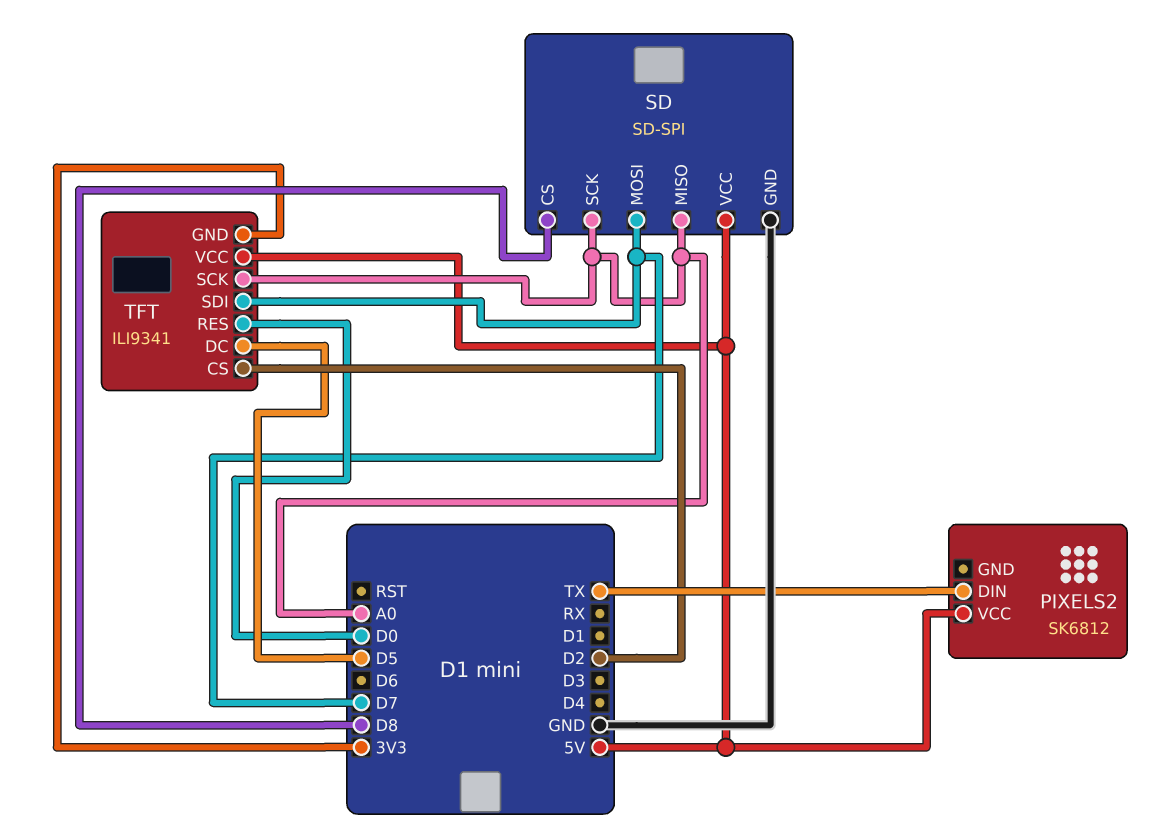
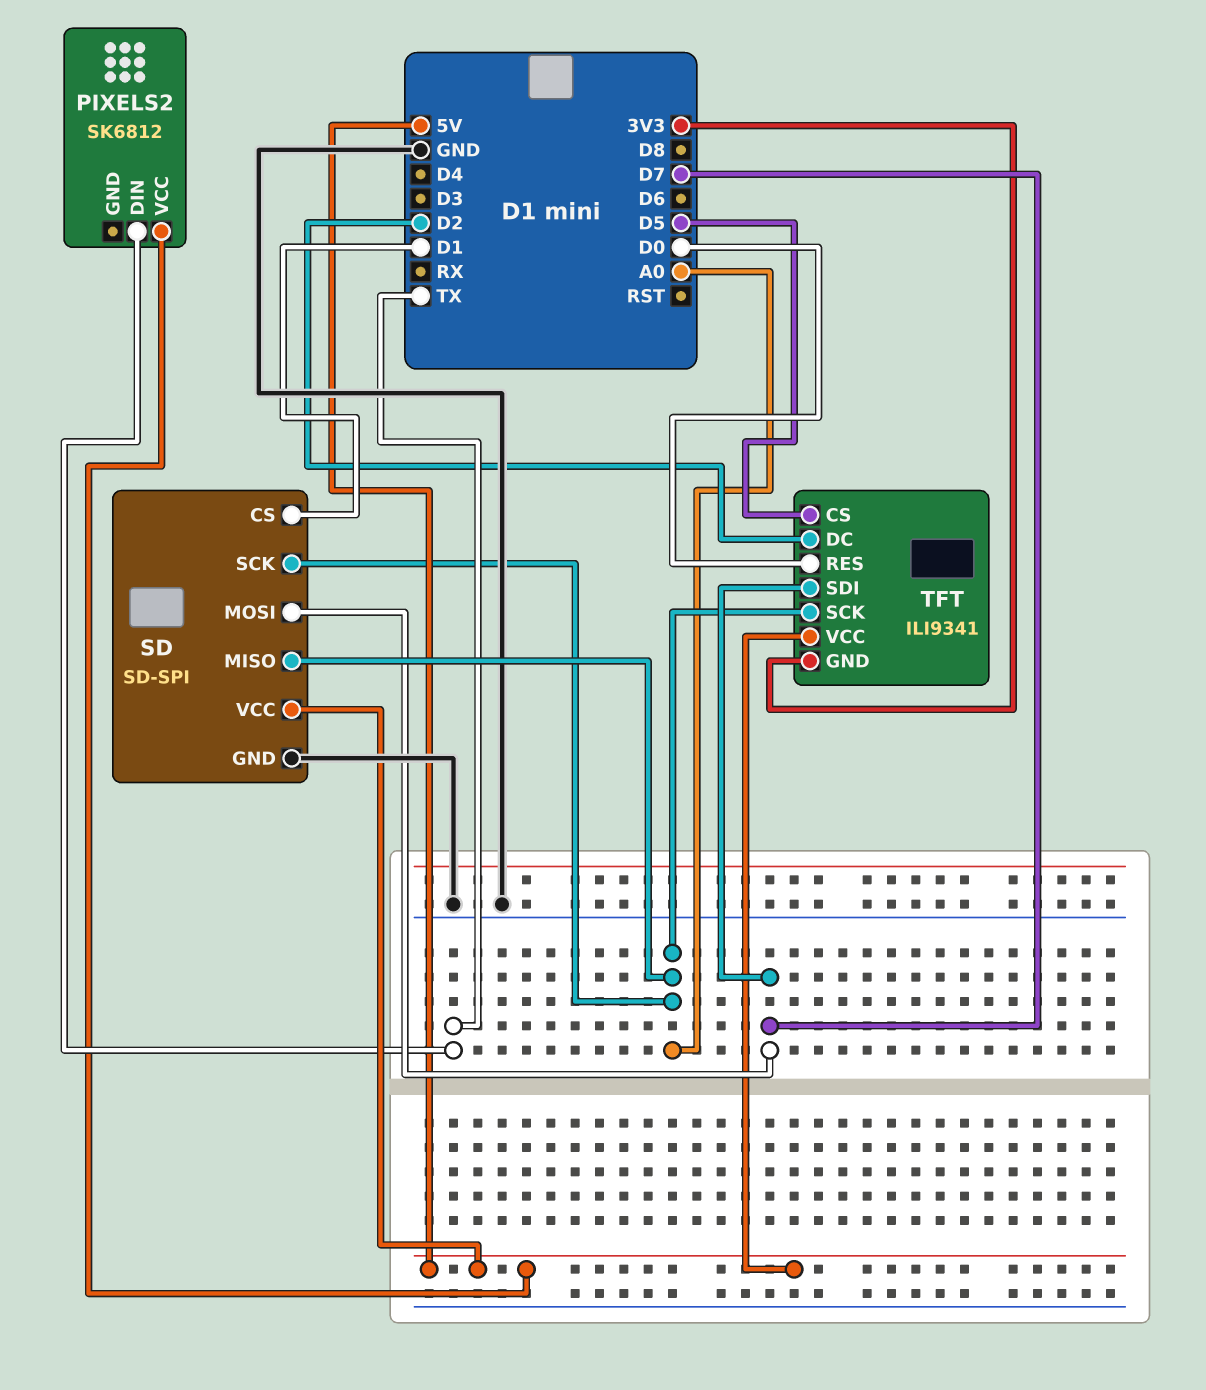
SD pin CS: D8 -> D1
TFT pin CS: D2 -> D5
TFT pin DC: D5 -> D2

